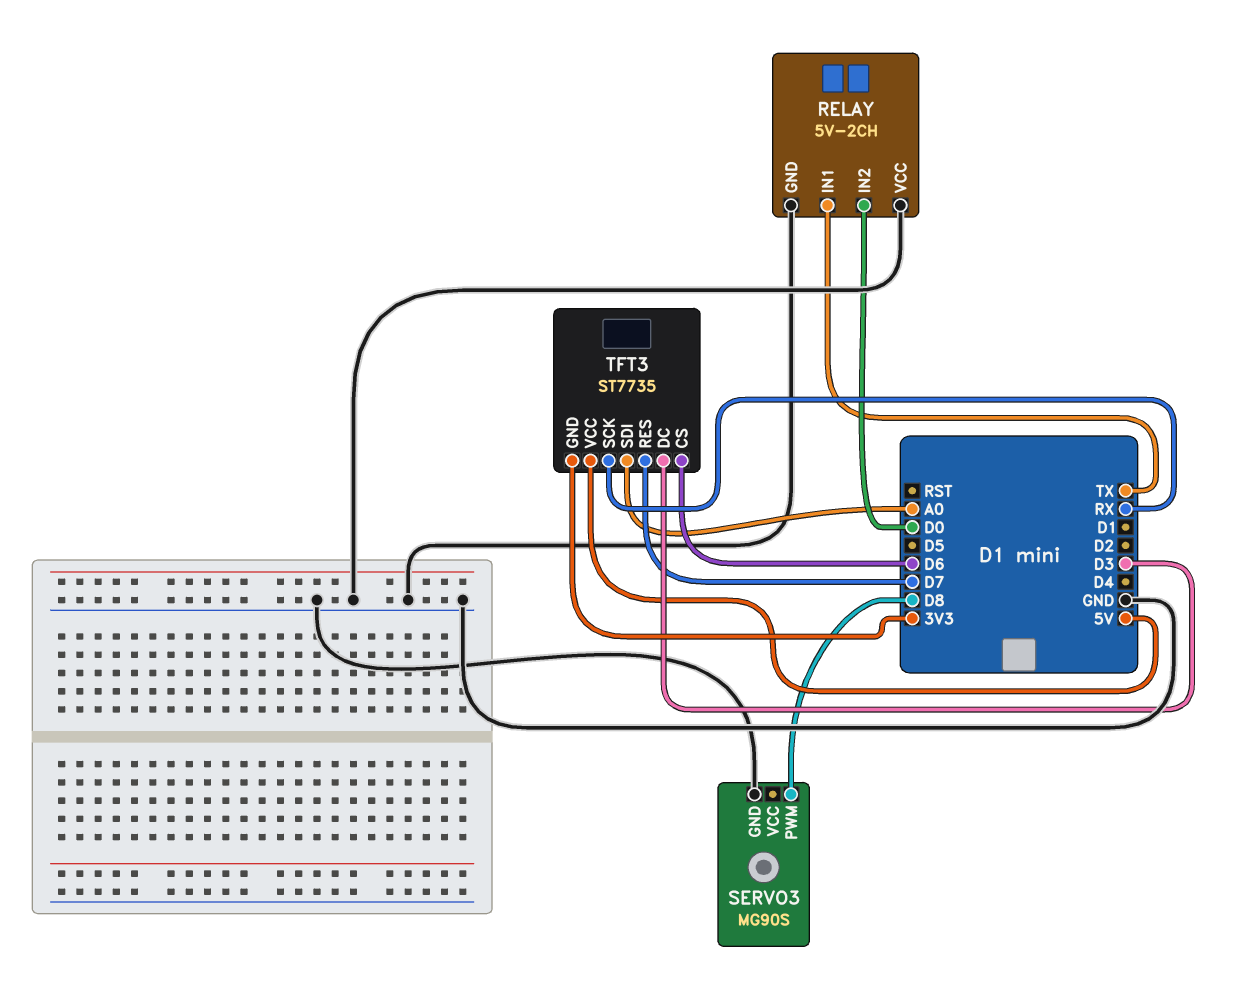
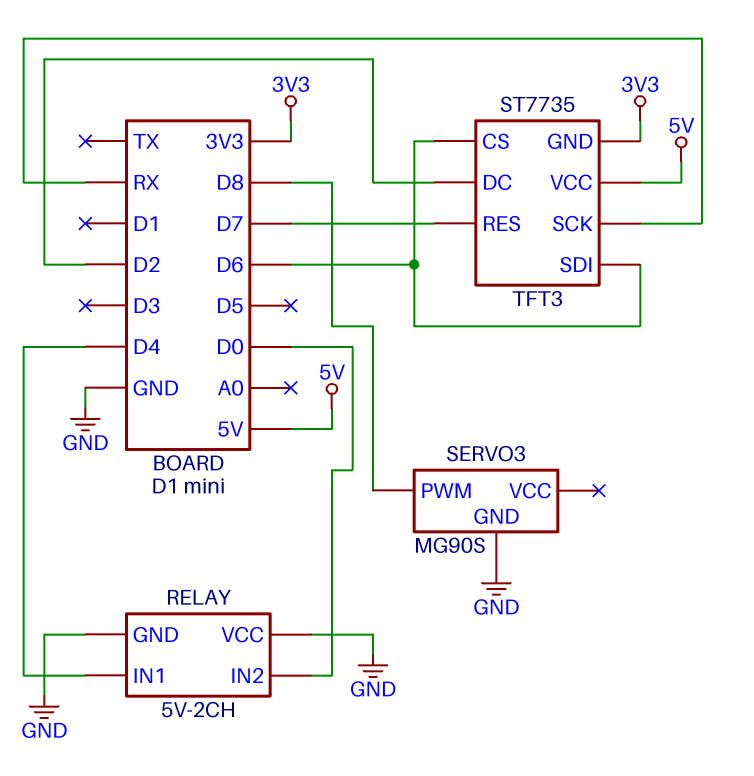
RELAY pin IN1: TX -> D4
TFT3 pin DC: D3 -> D2
TFT3 pin SDI: A0 -> D6

